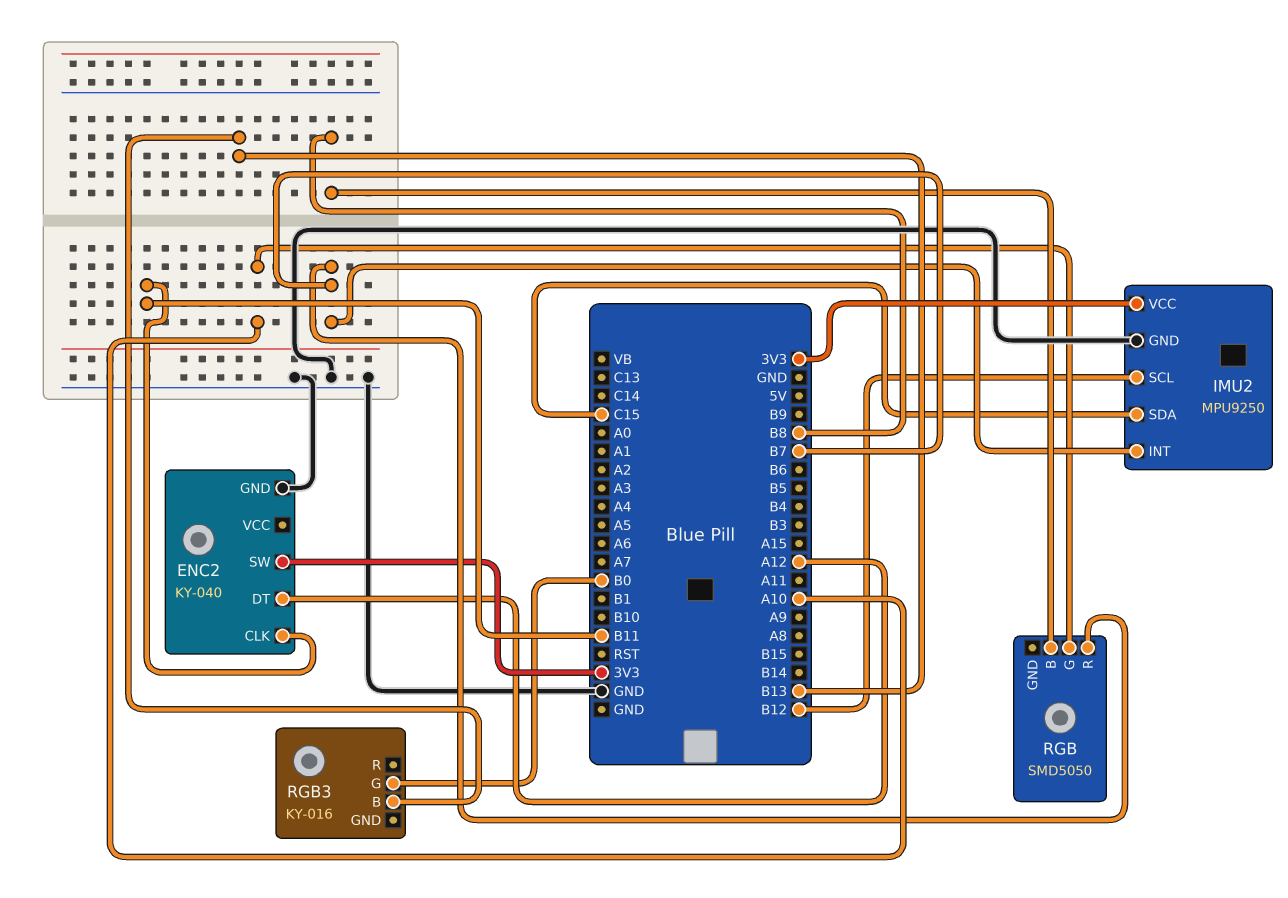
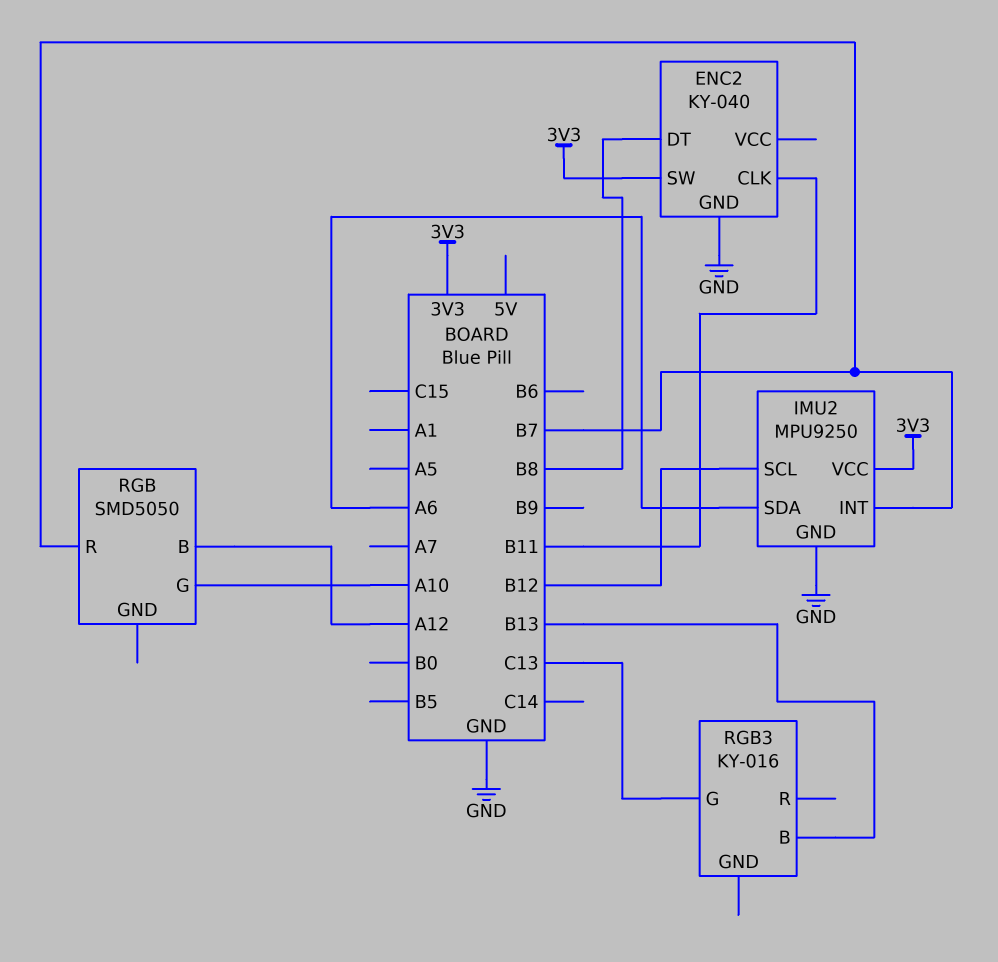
ENC2 pin DT: A12 -> B8
IMU2 pin SDA: C15 -> A6
RGB pin B: B8 -> A12
RGB3 pin G: B0 -> C13

